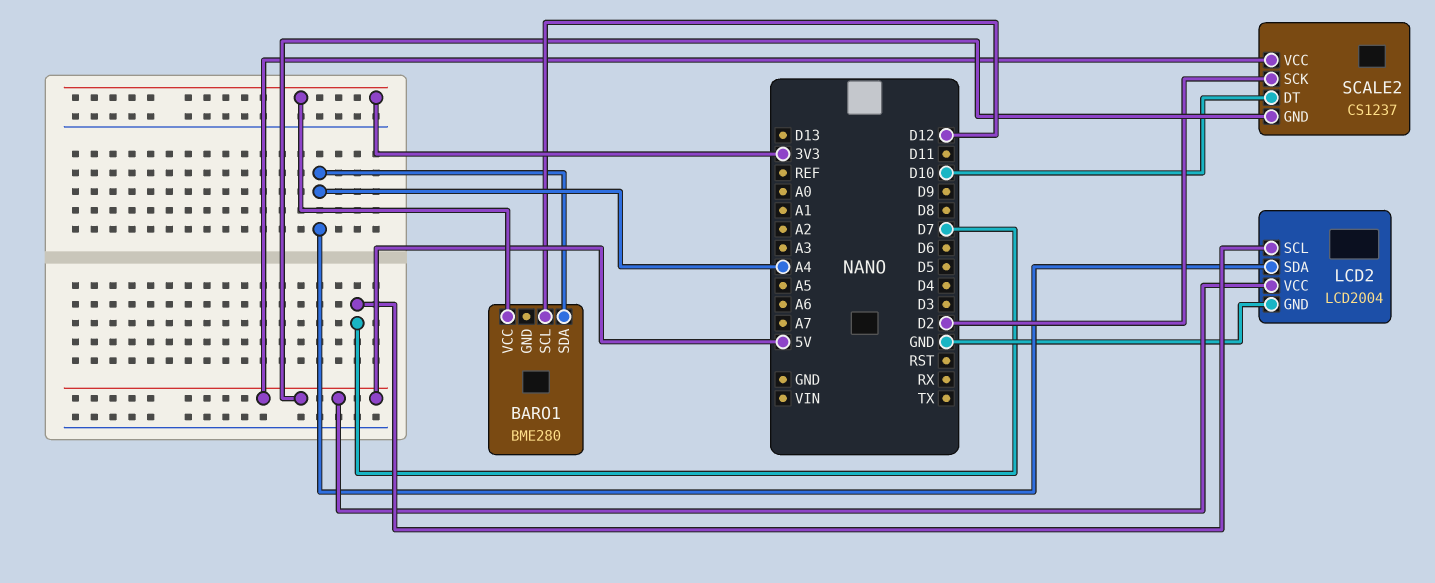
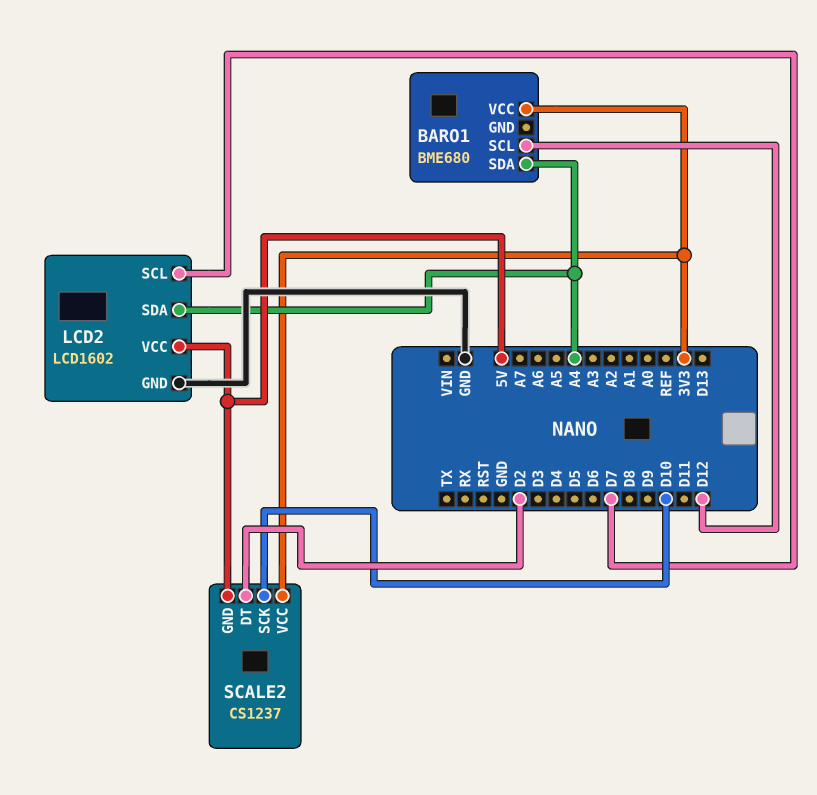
BARO1: BME280 -> BME680
LCD2: LCD2004 -> LCD1602
SCALE2 pin DT: D10 -> D2
SCALE2 pin SCK: D2 -> D10
SCALE2 pin VCC: 5V -> 3V3

